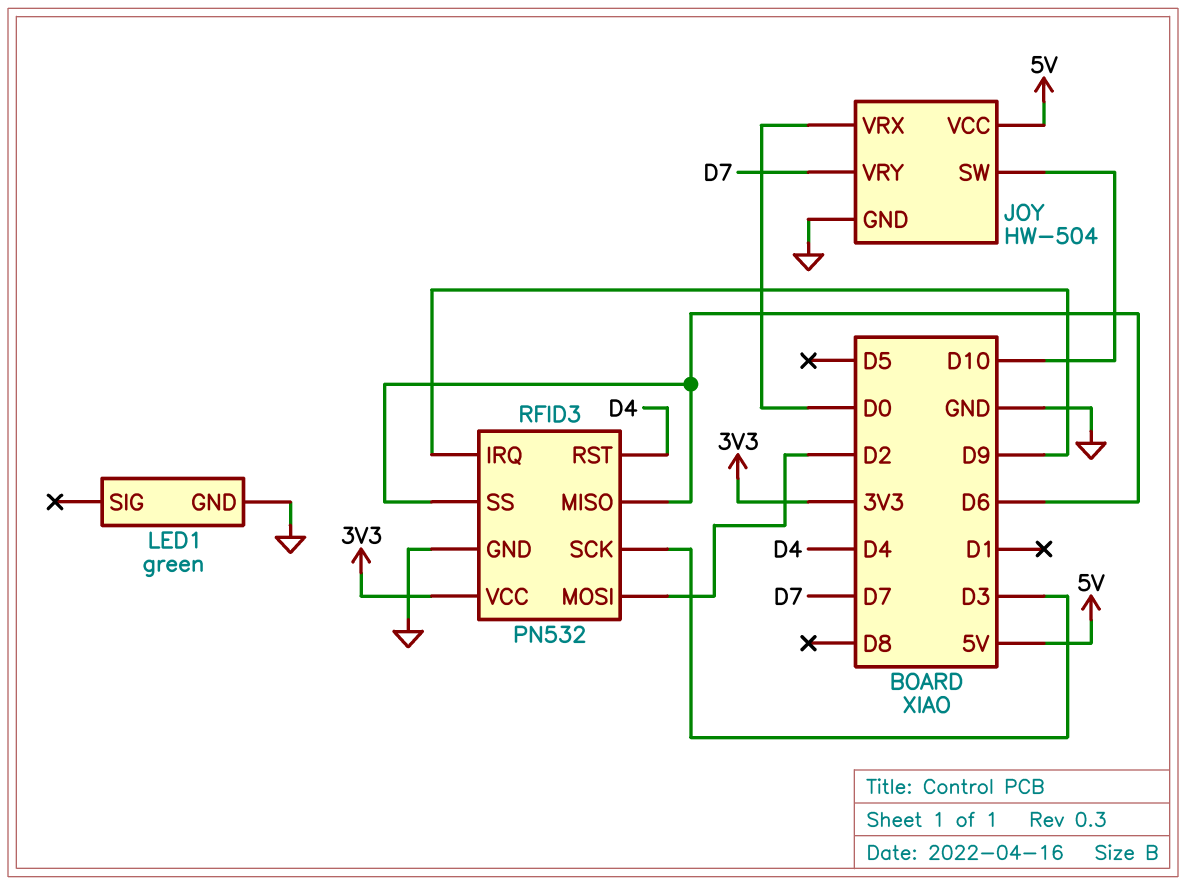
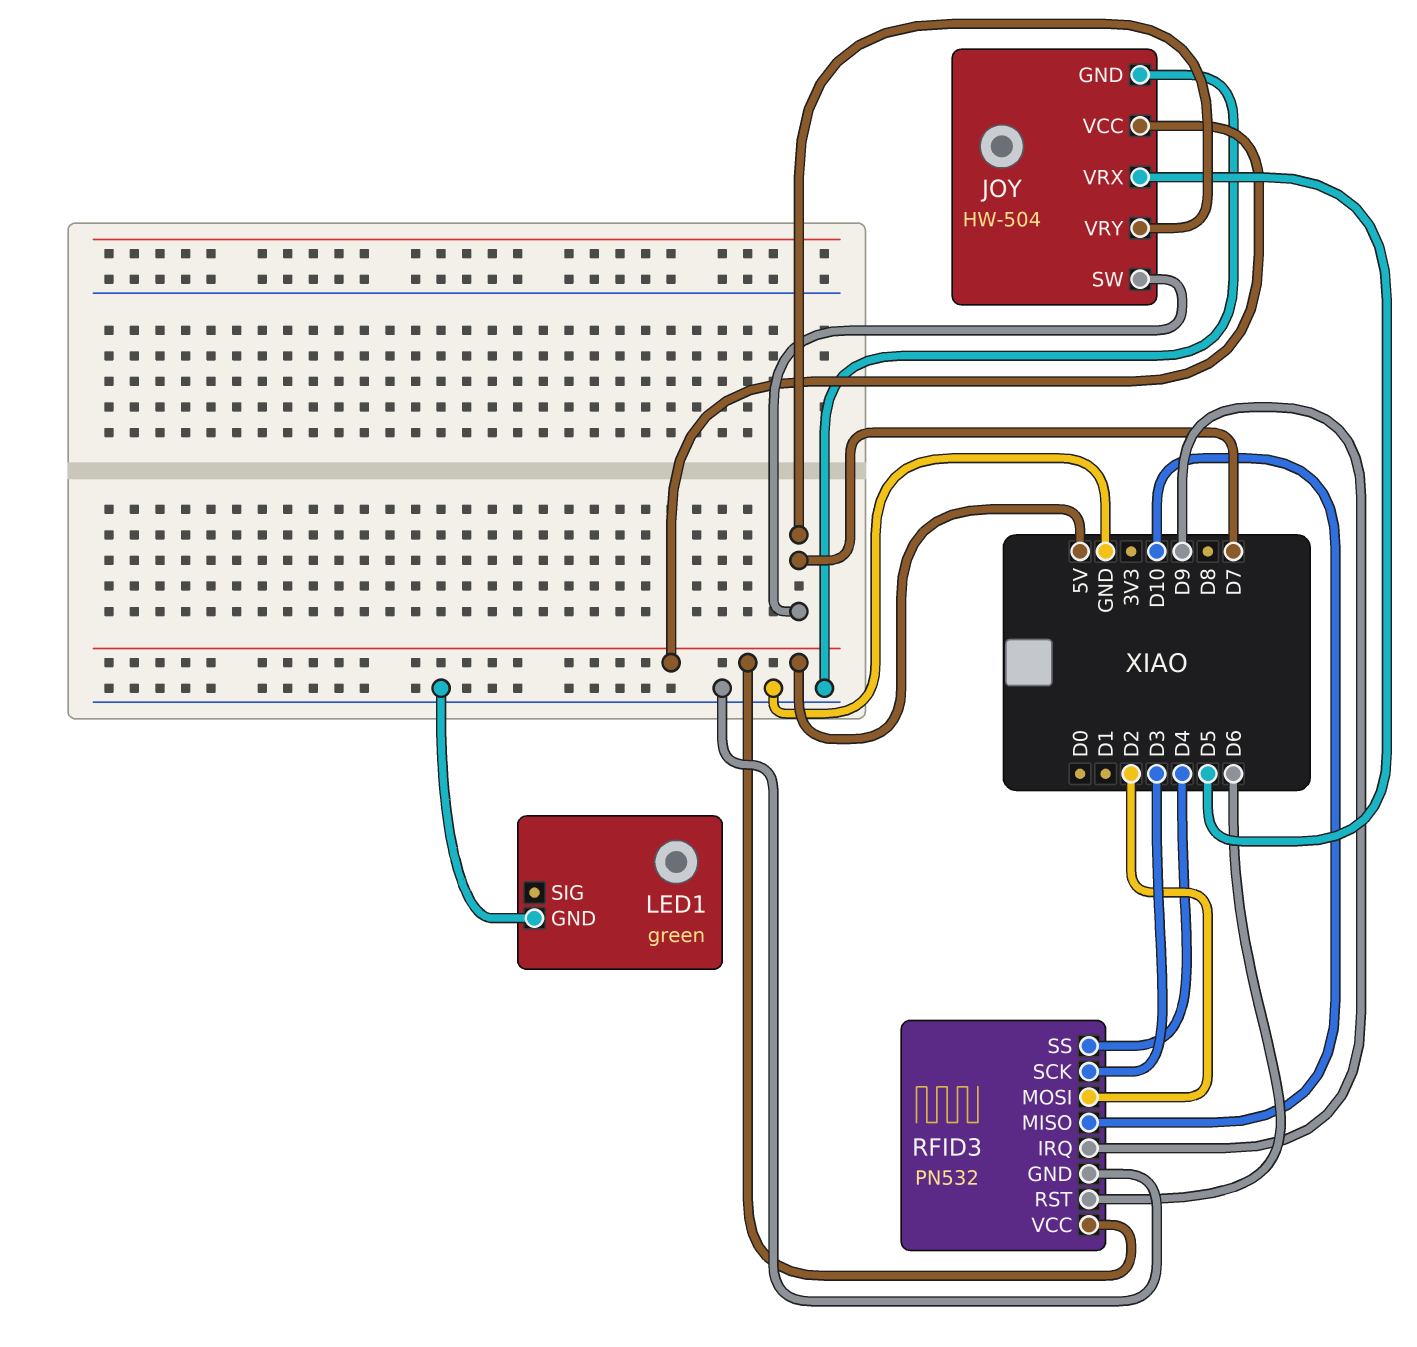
JOY pin SW: D10 -> D7
JOY pin VRX: D0 -> D5
RFID3 pin MISO: D6 -> D10
RFID3 pin RST: D4 -> D6
RFID3 pin SS: D6 -> D4
RFID3 pin VCC: 3V3 -> 5V

